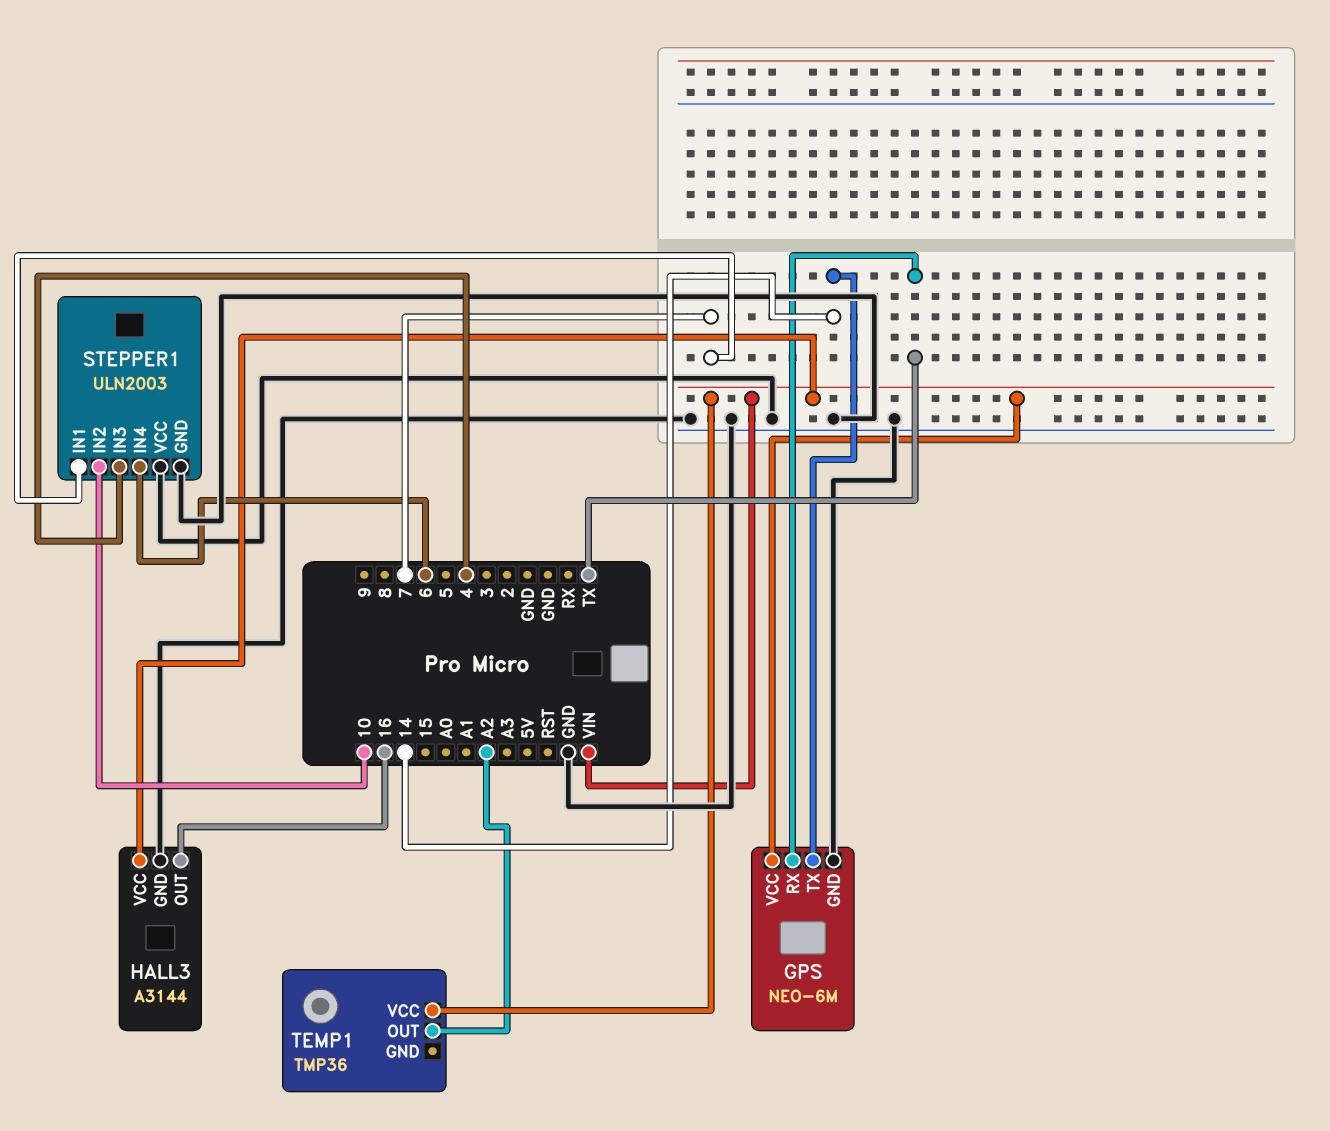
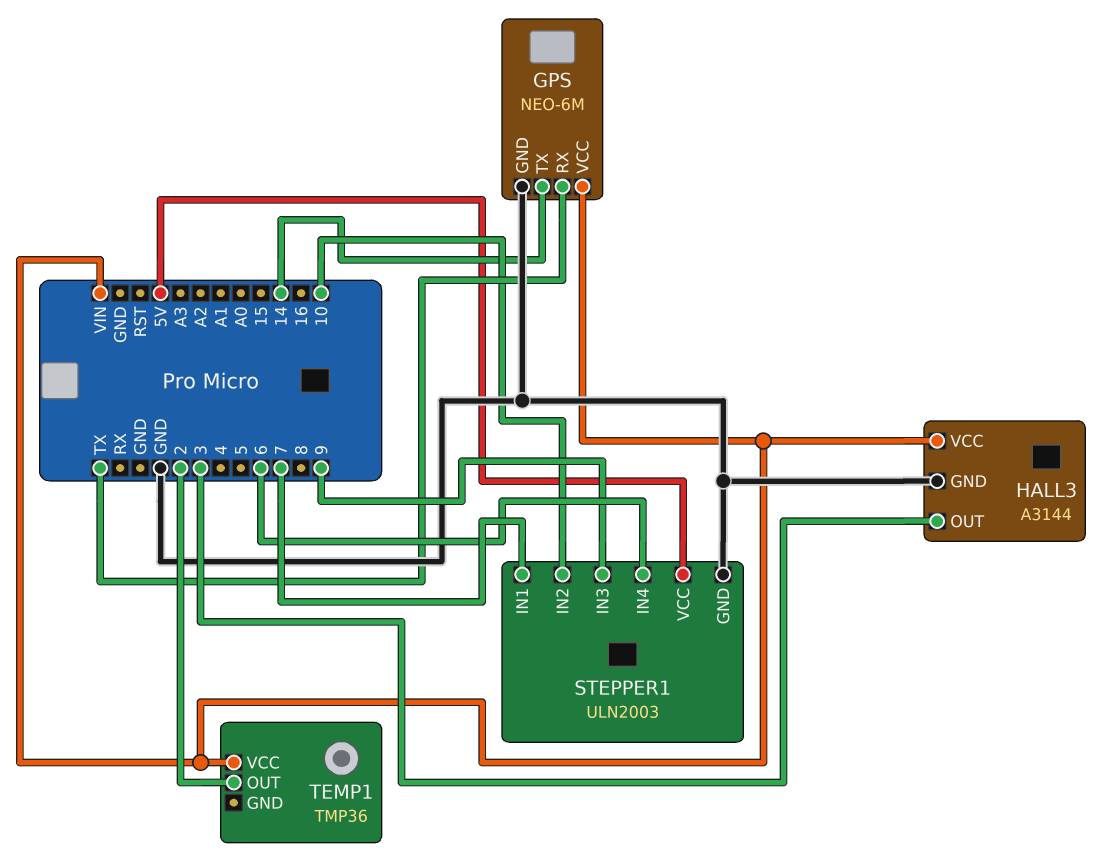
HALL3 pin OUT: 16 -> 3
STEPPER1 pin IN3: 4 -> 9
STEPPER1 pin VCC: GND -> 5V
TEMP1 pin OUT: A2 -> 2

